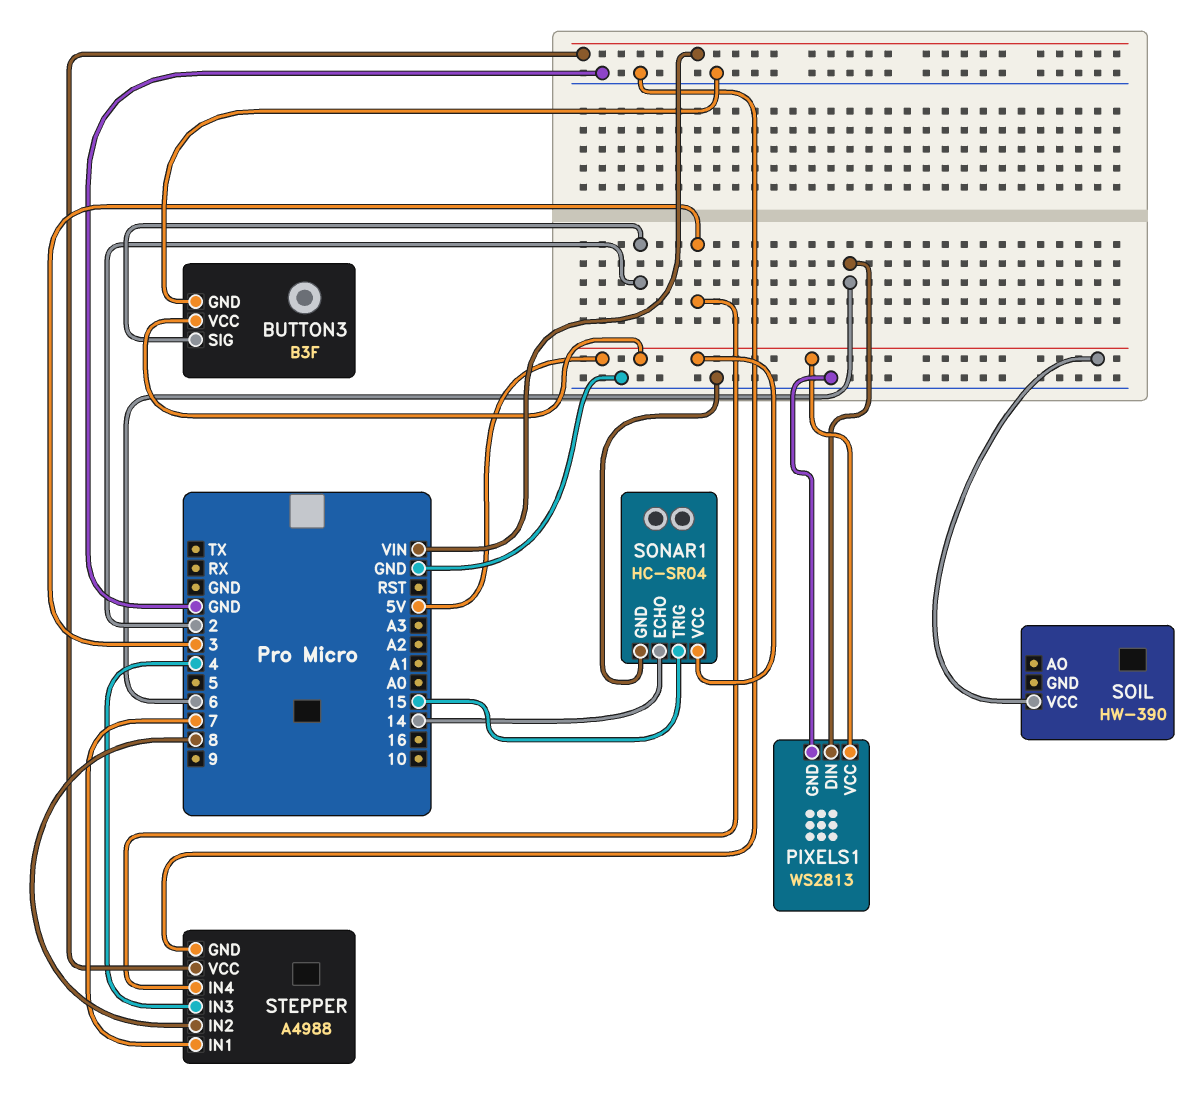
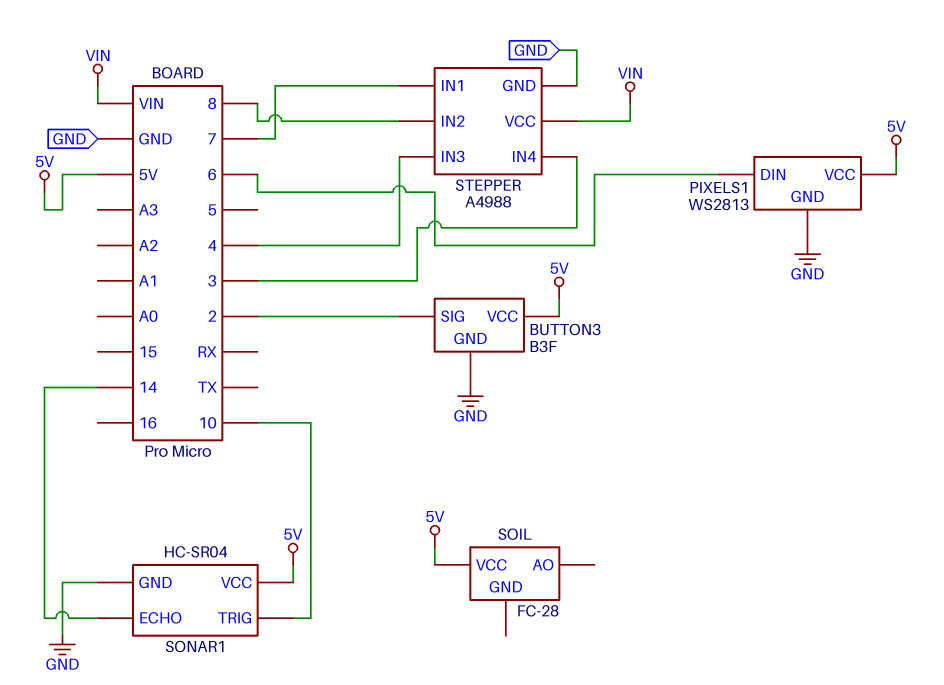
SOIL: HW-390 -> FC-28
SONAR1 pin TRIG: 15 -> 10

